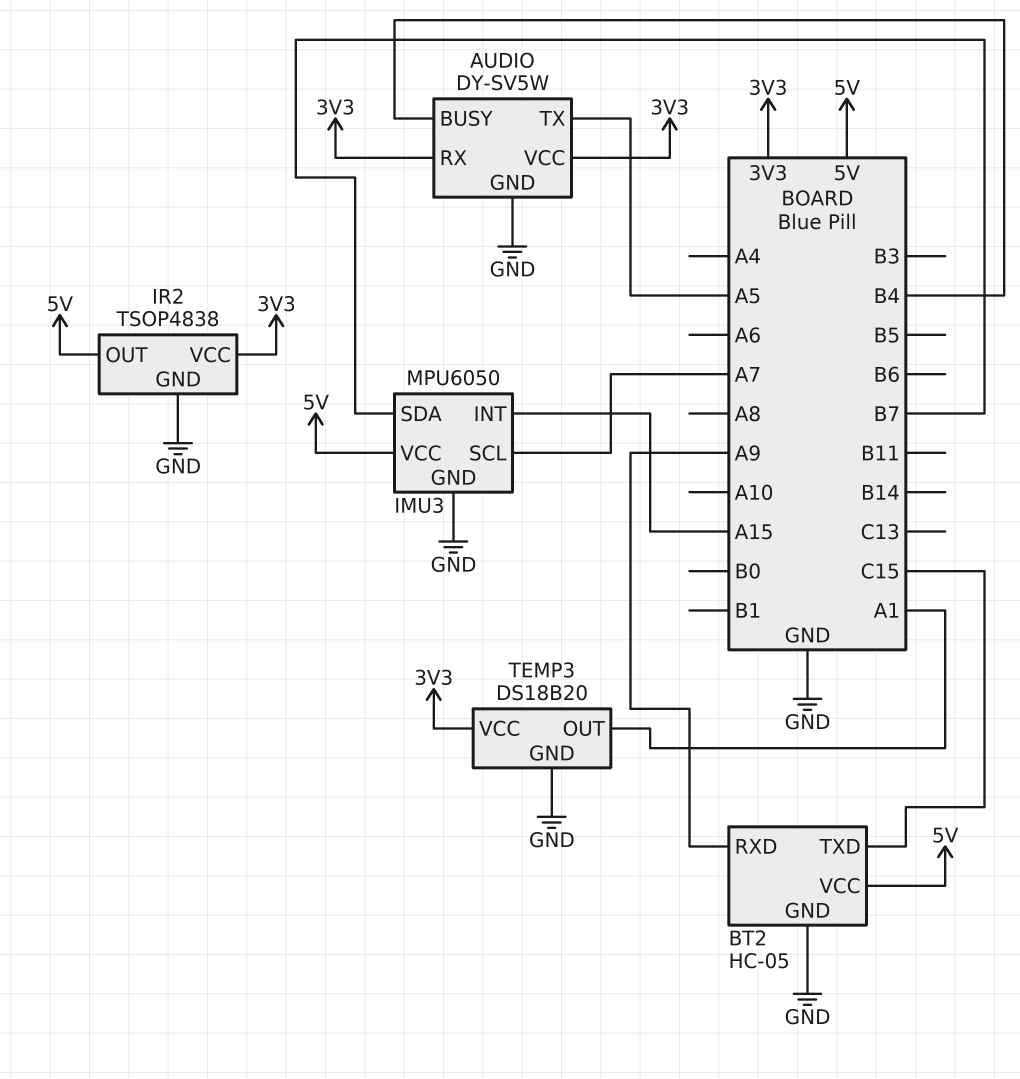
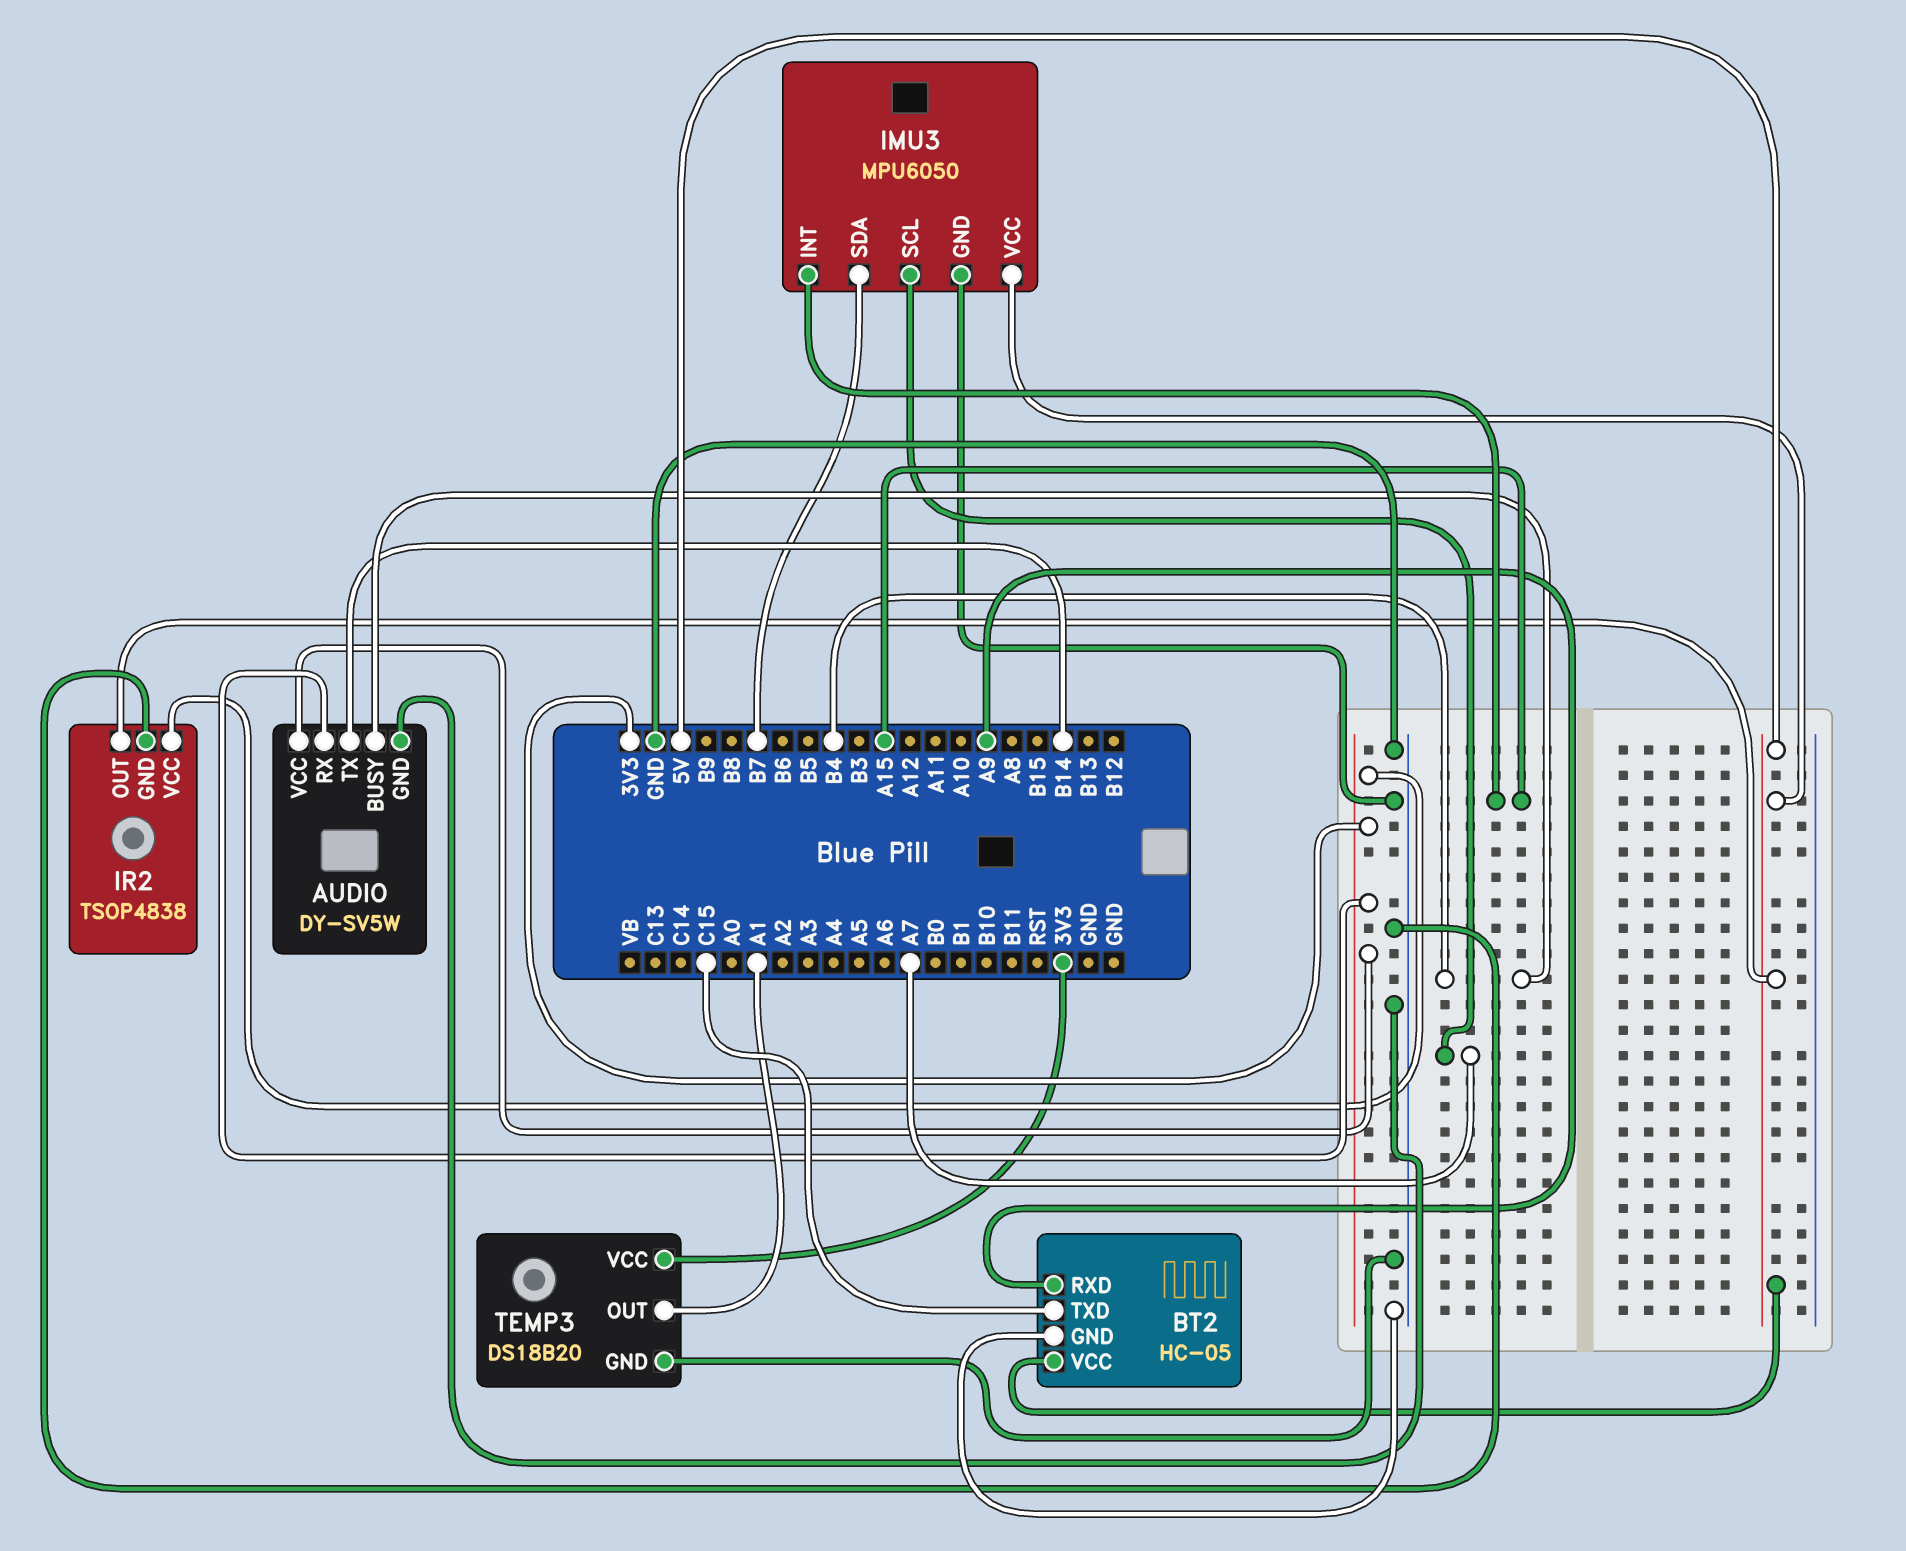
AUDIO pin TX: A5 -> B14

